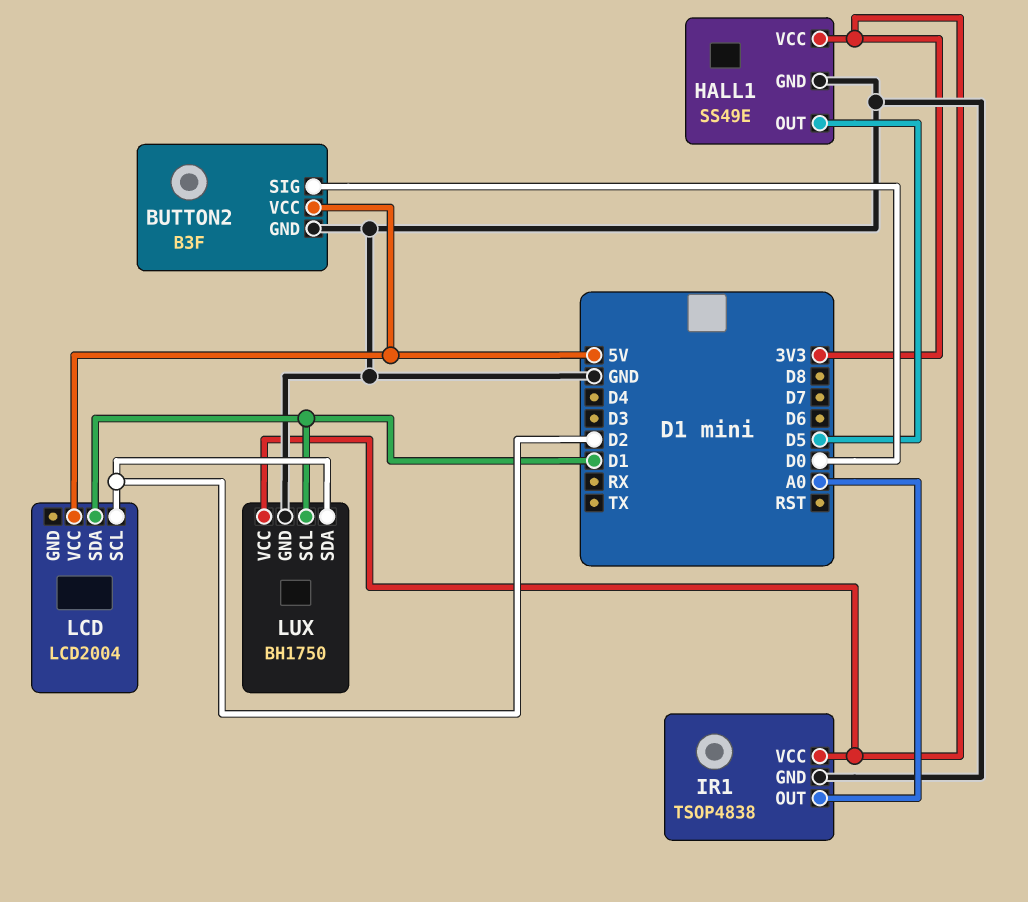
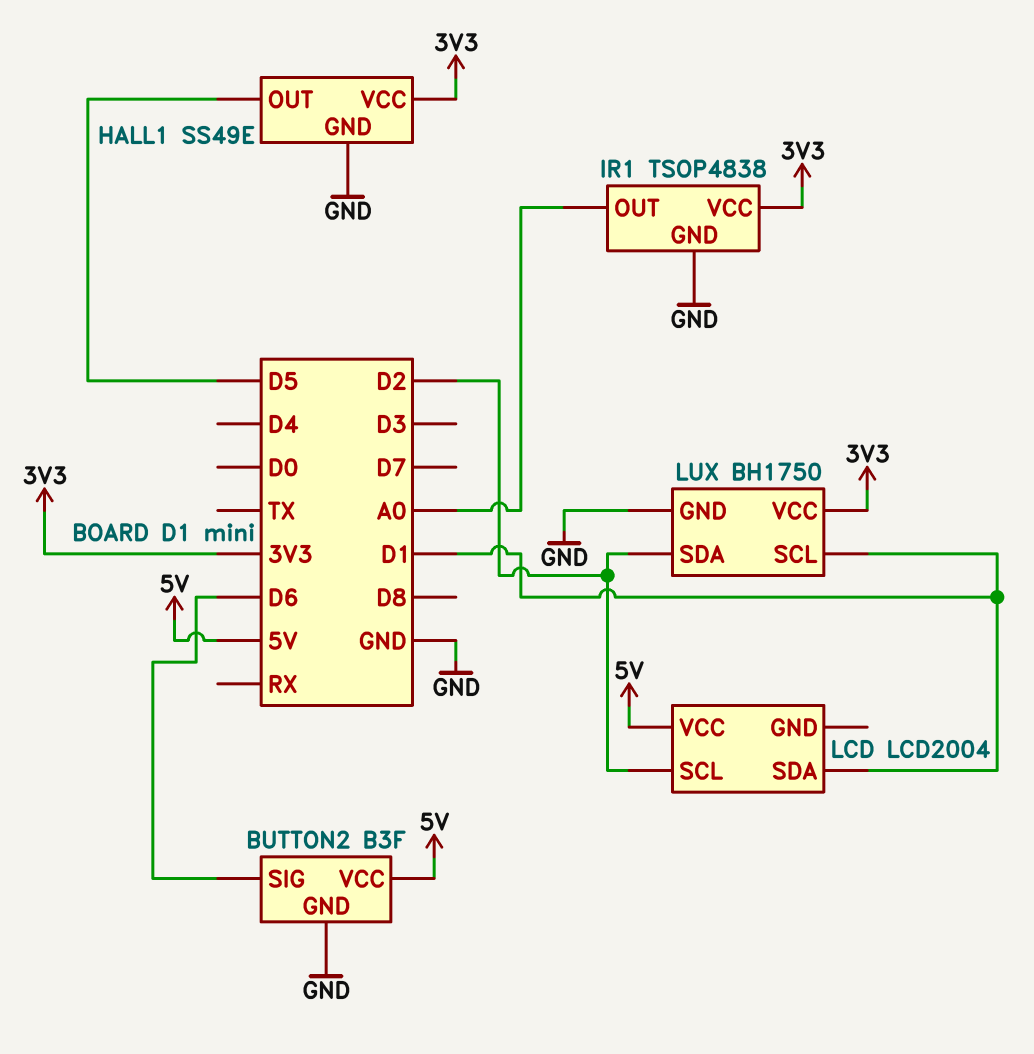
BUTTON2 pin SIG: D0 -> D6

